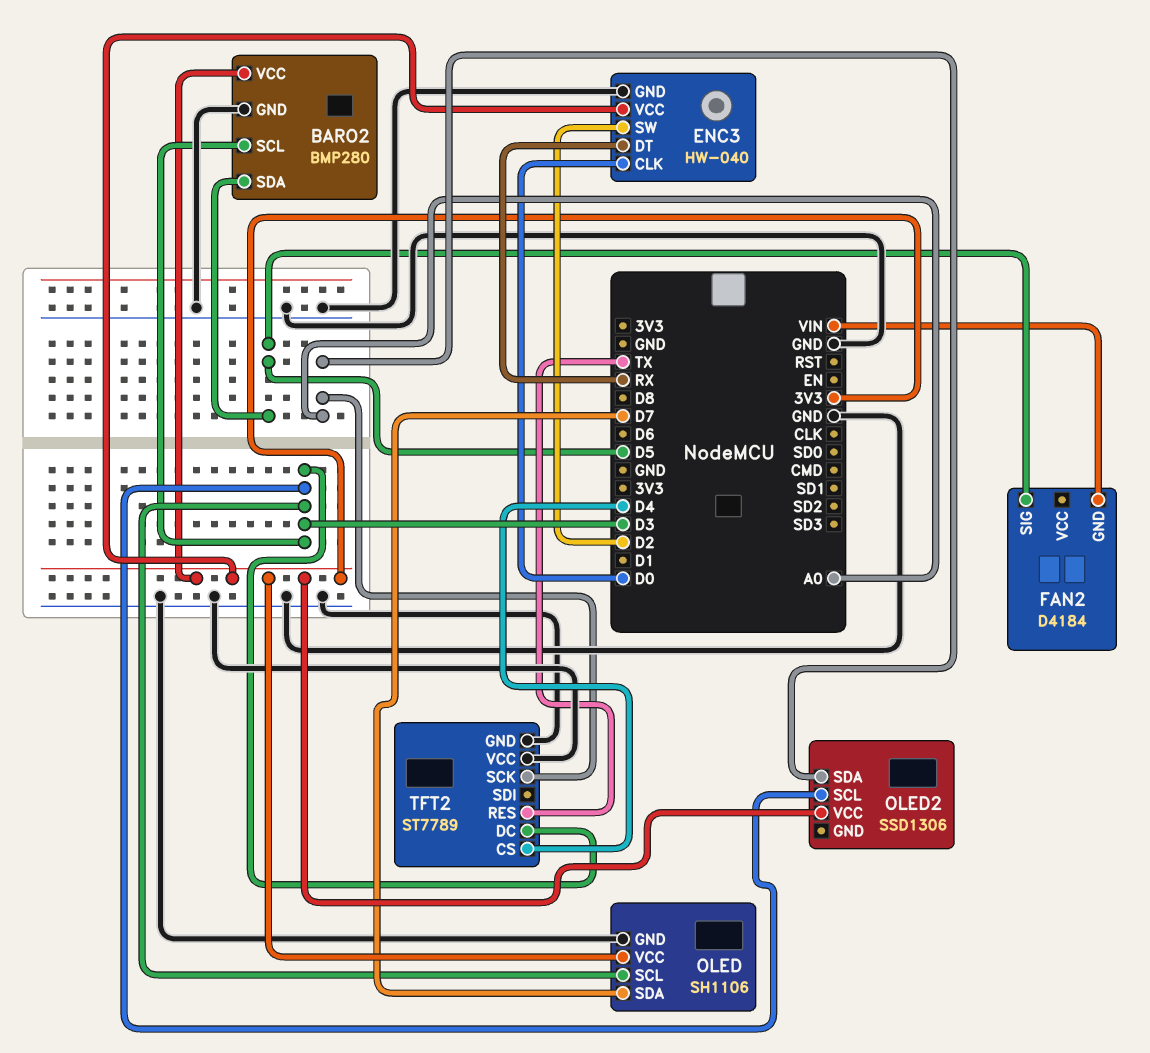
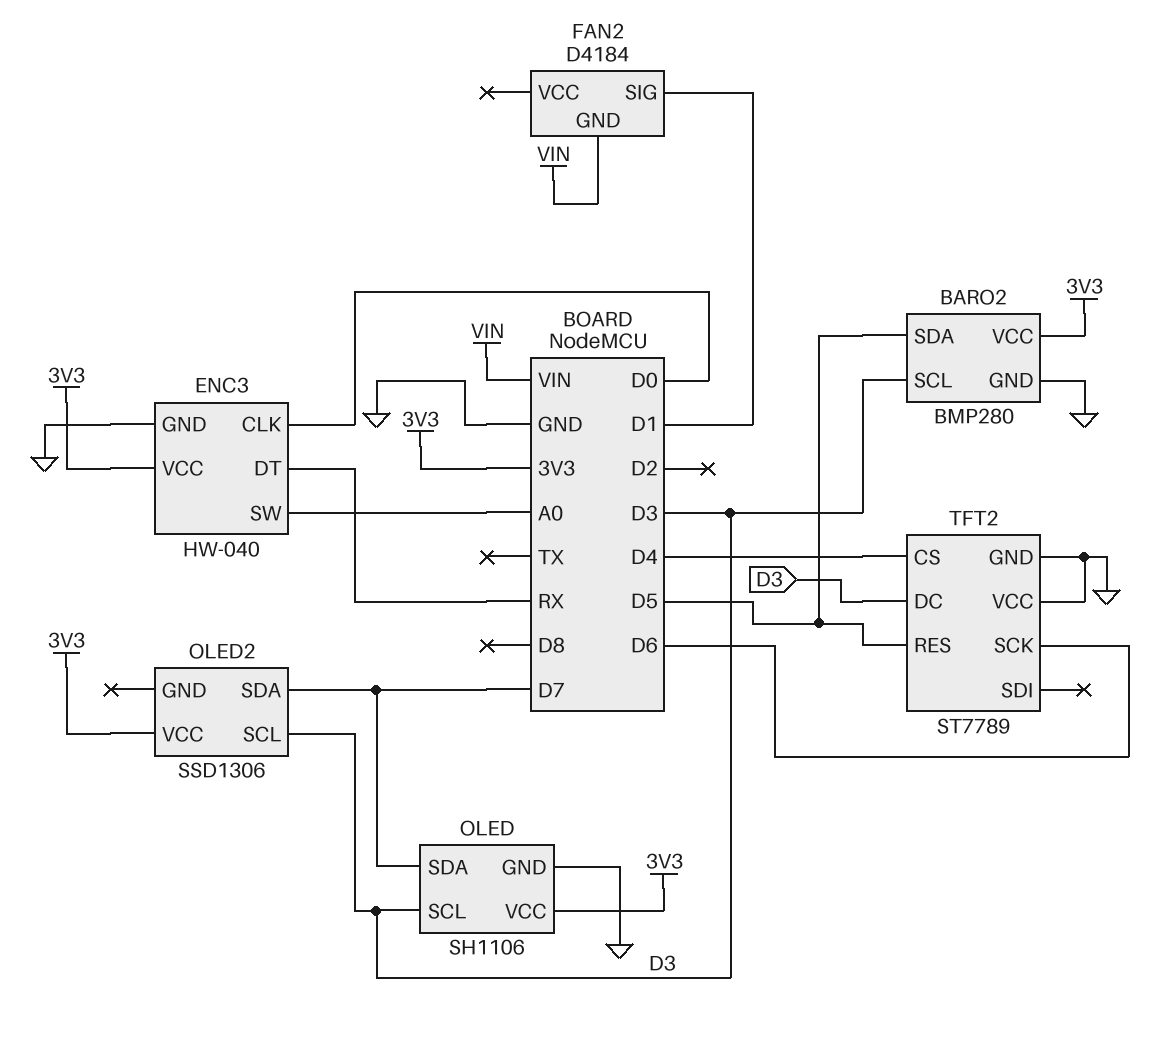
ENC3 pin SW: D2 -> A0
FAN2 pin SIG: D5 -> D1
OLED2 pin SDA: A0 -> D7
TFT2 pin RES: TX -> D5
TFT2 pin SCK: A0 -> D6

